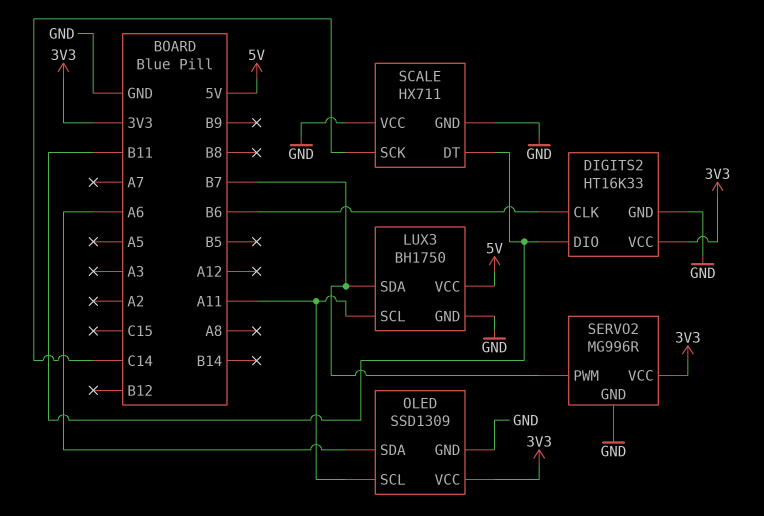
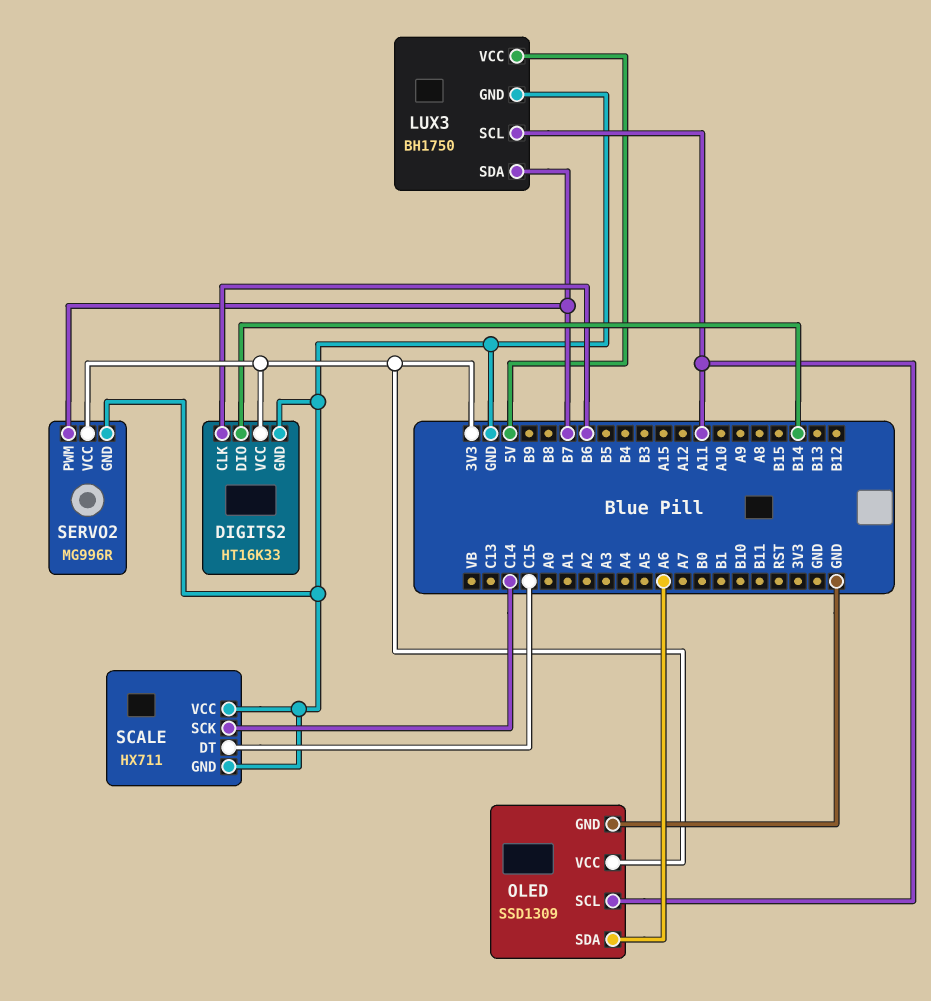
DIGITS2 pin DIO: B11 -> B14
SCALE pin DT: B11 -> C15

